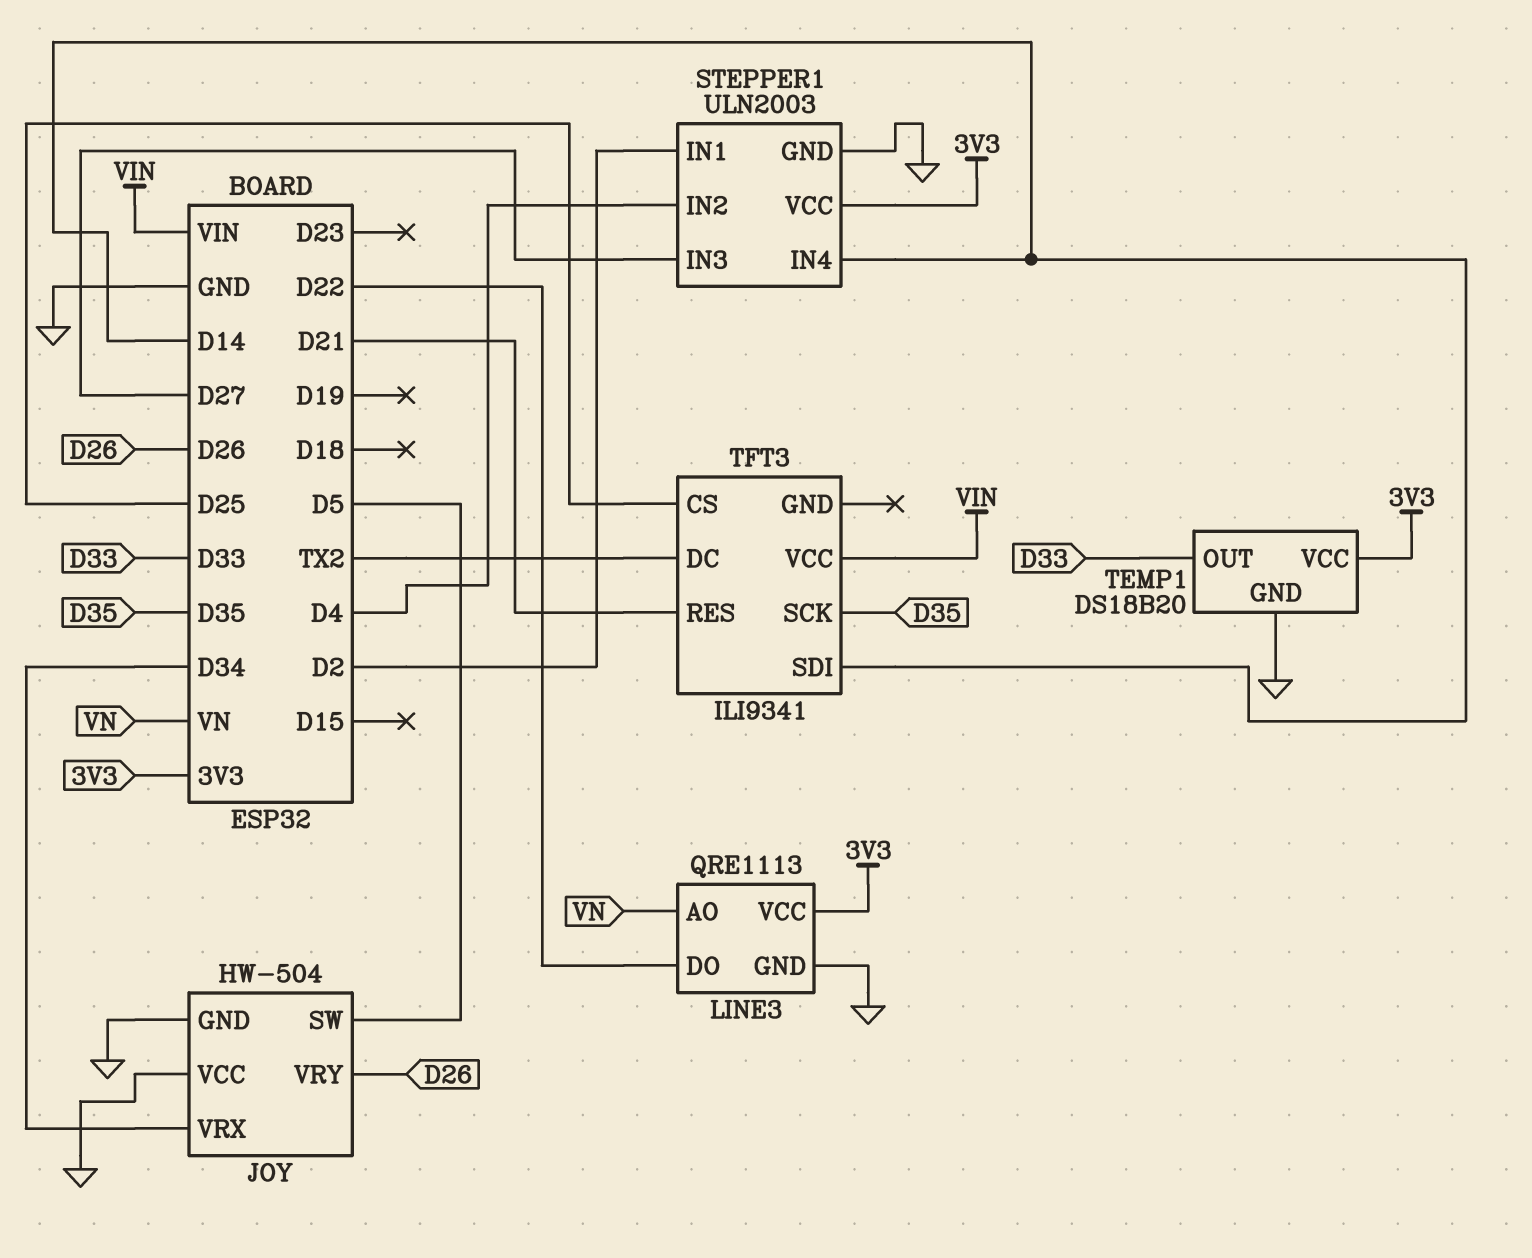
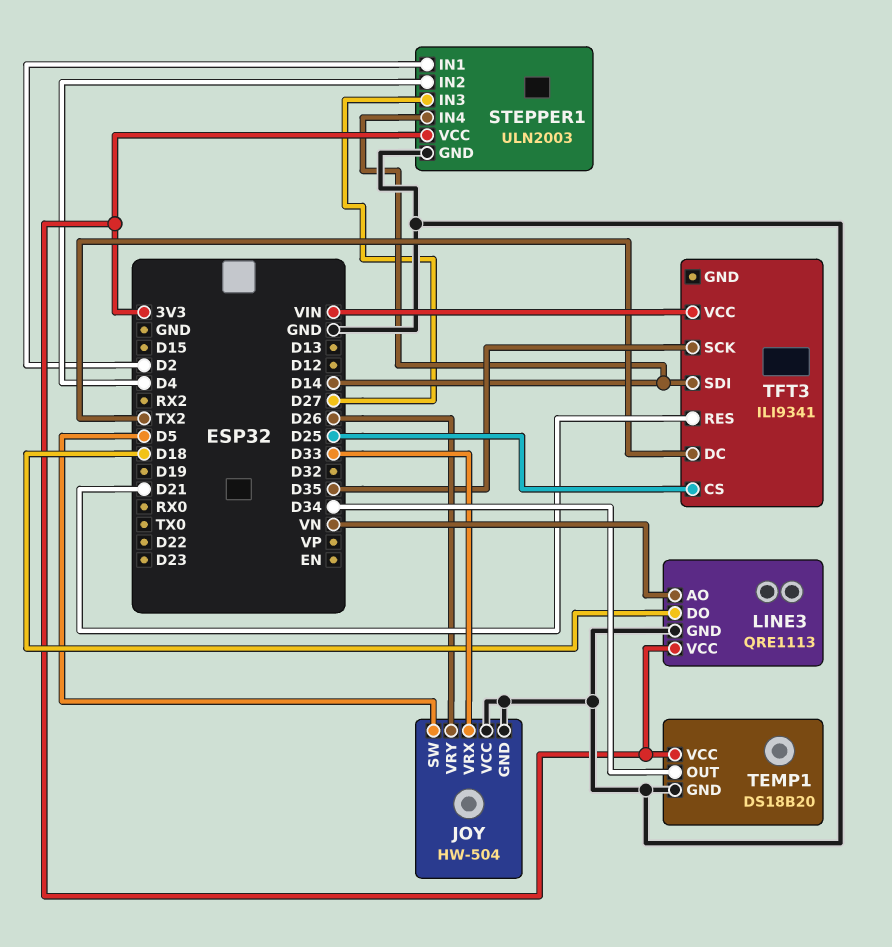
JOY pin VRX: D34 -> D33
LINE3 pin DO: D22 -> D18
TEMP1 pin OUT: D33 -> D34

